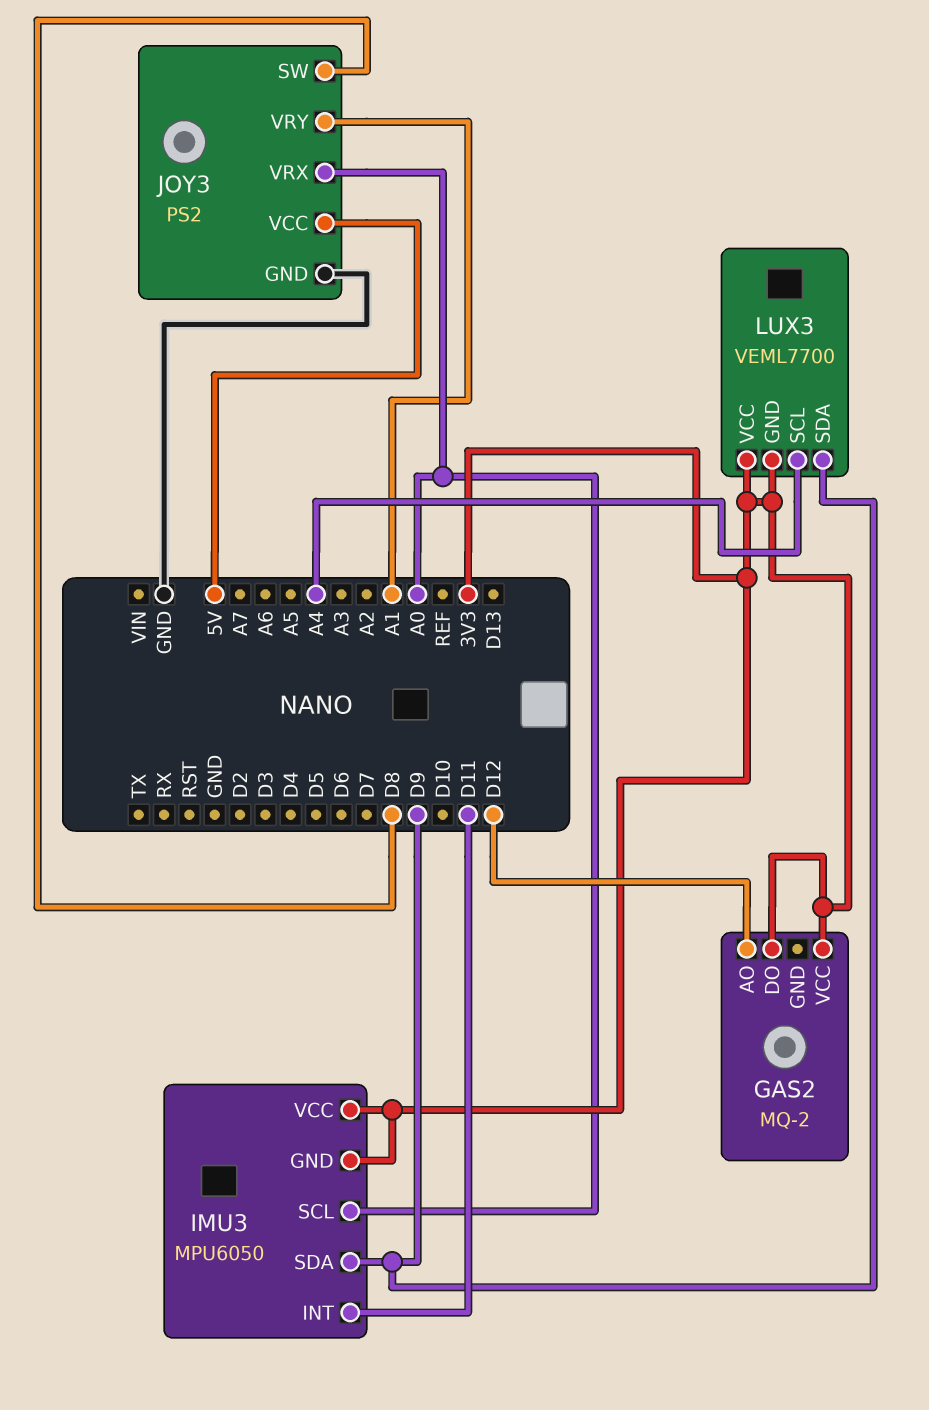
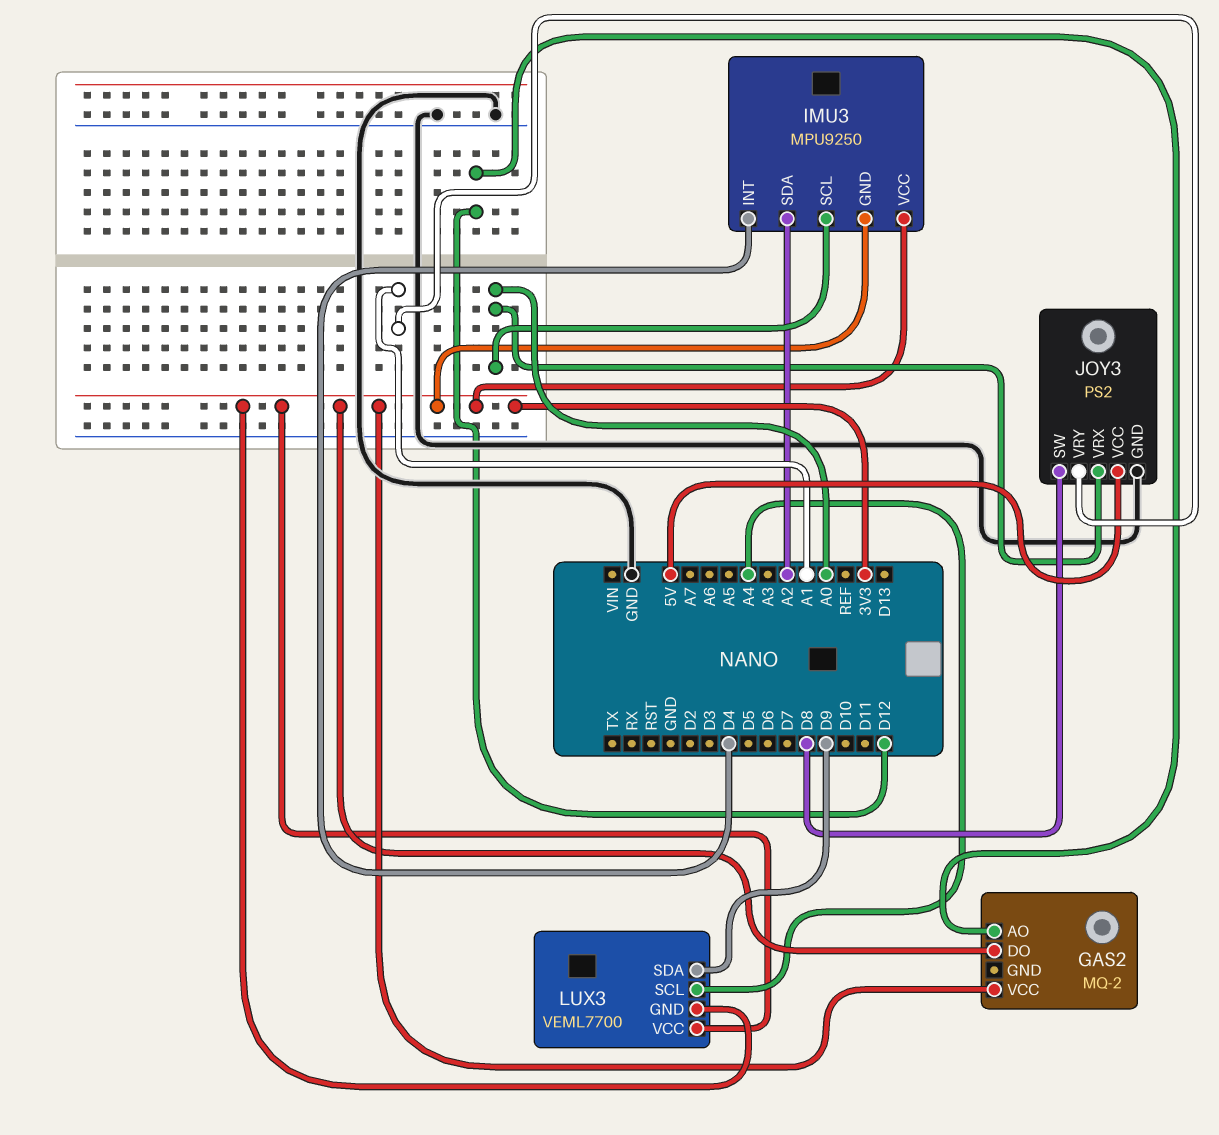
IMU3: MPU6050 -> MPU9250
IMU3 pin INT: D11 -> D4
IMU3 pin SDA: D9 -> A2

